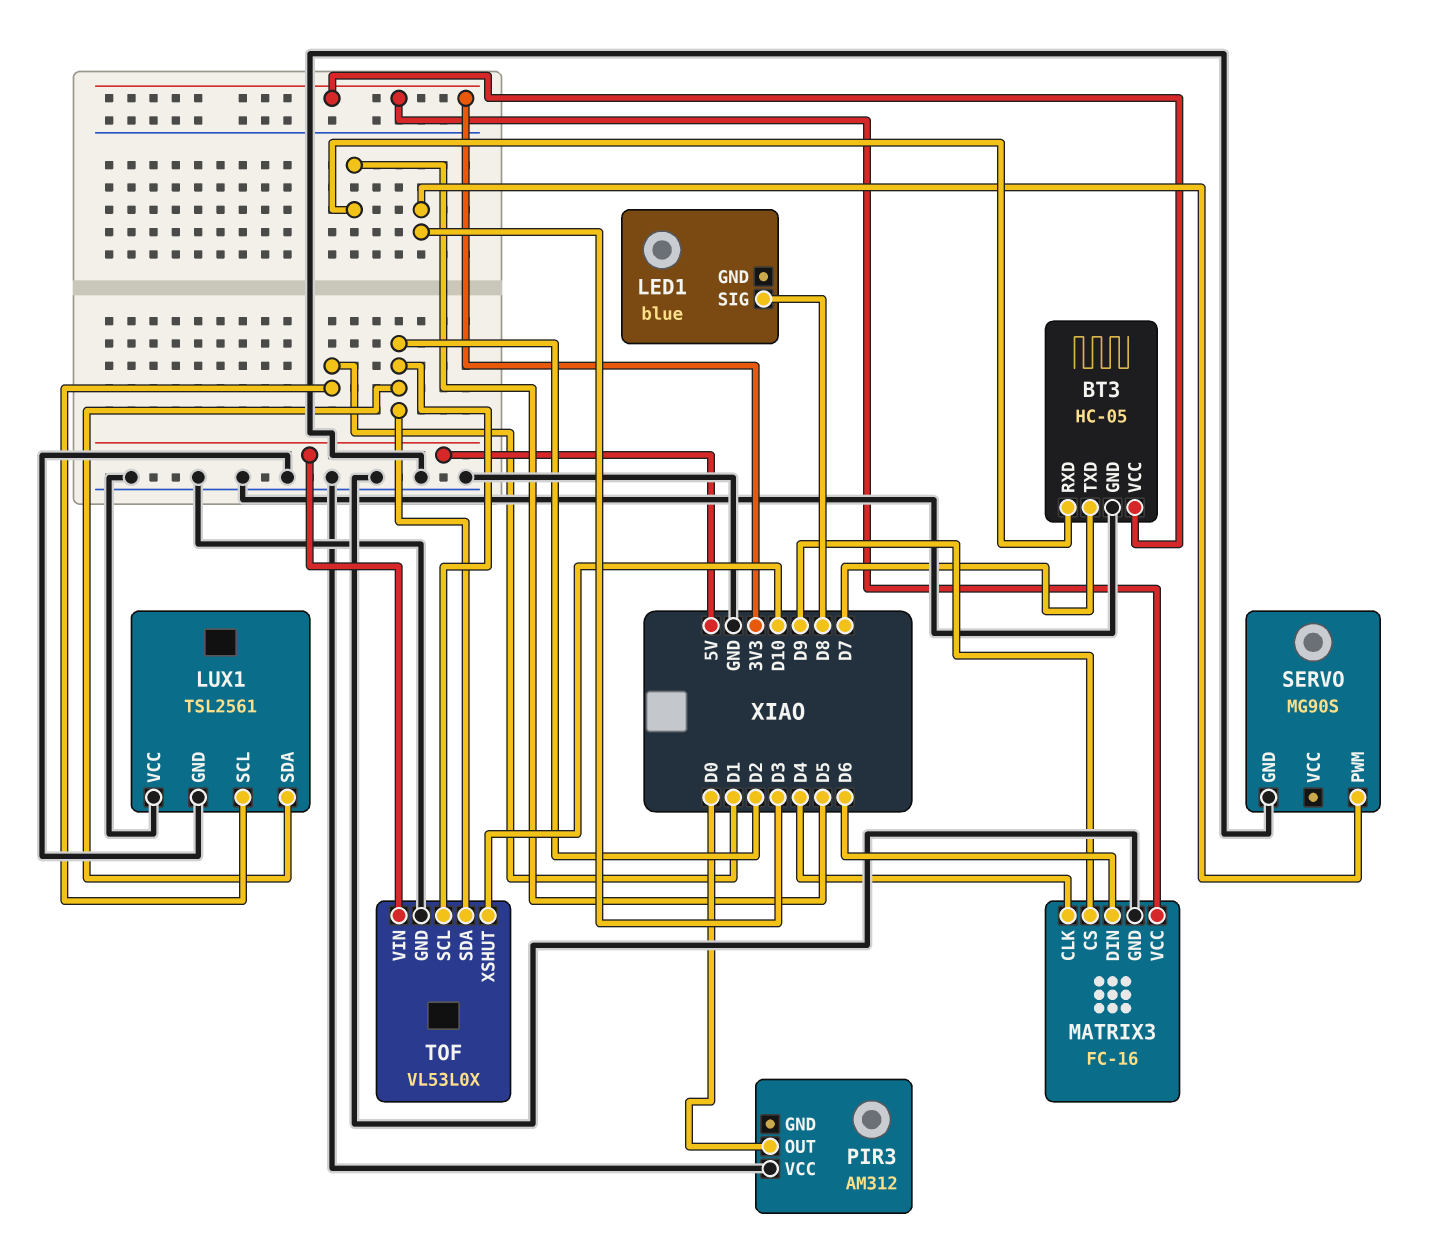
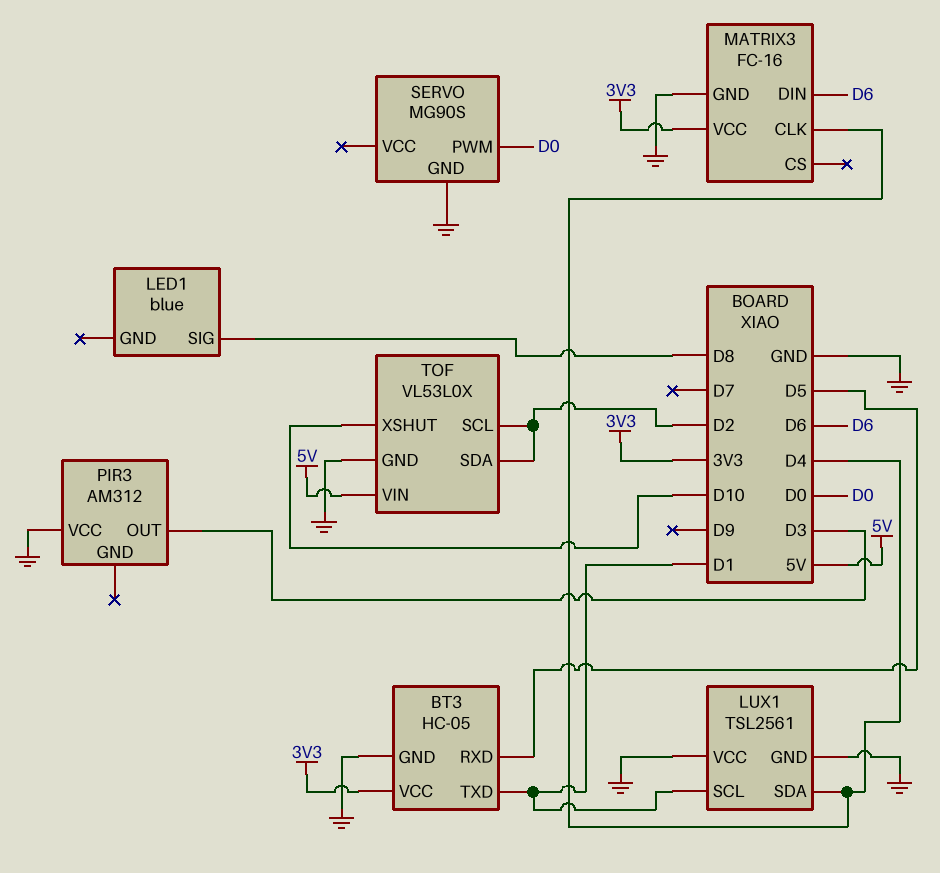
BT3 pin TXD: D7 -> D1
LUX1 pin SDA: D2 -> D4
MATRIX3 pin CS: D9 -> none
PIR3 pin OUT: D0 -> D3
SERVO pin PWM: D3 -> D0

